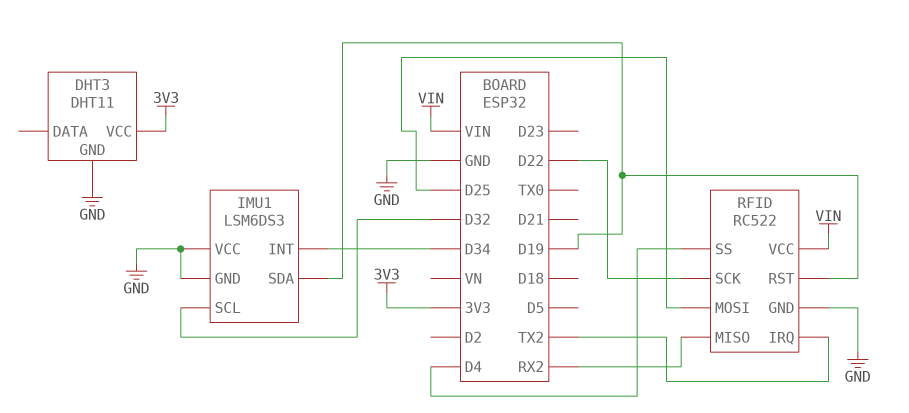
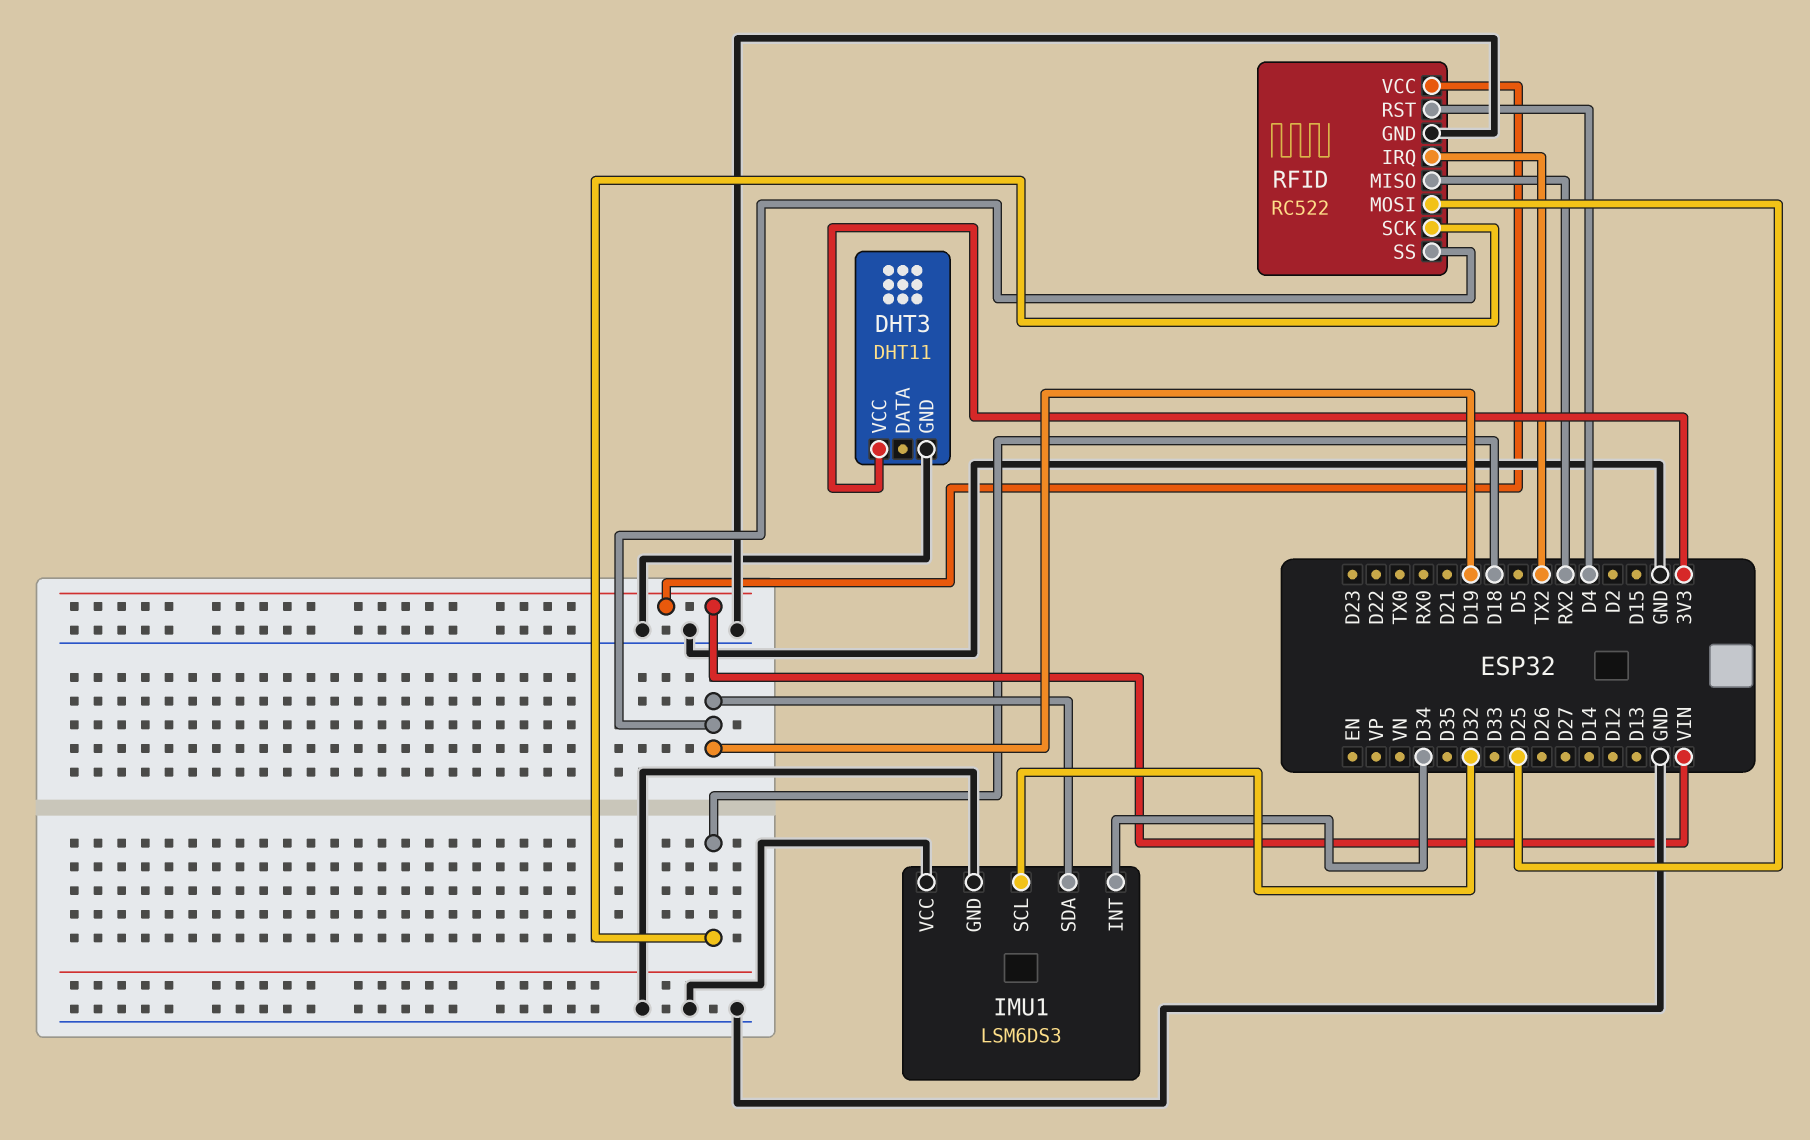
RFID pin RST: D19 -> D4
RFID pin SCK: D22 -> D18
RFID pin SS: D4 -> D19

